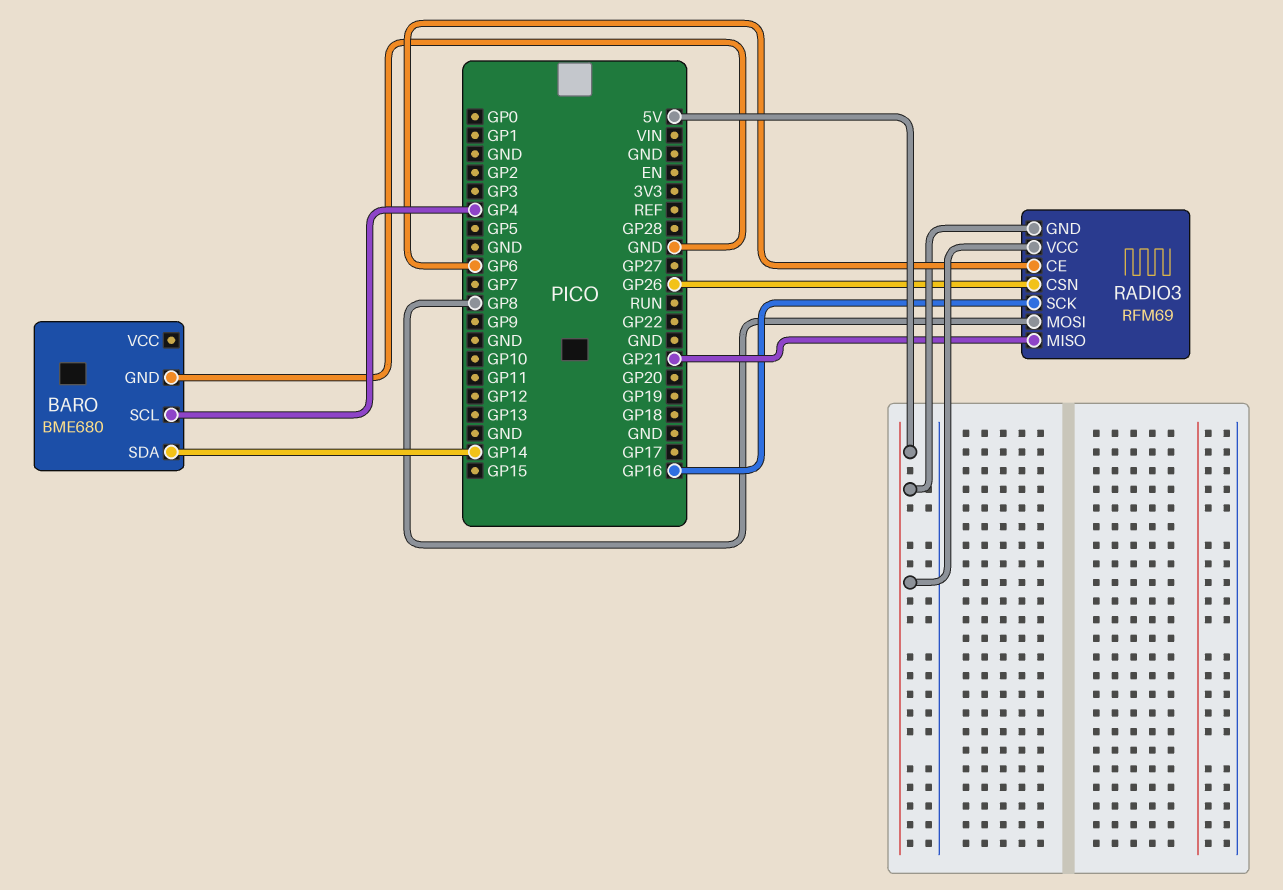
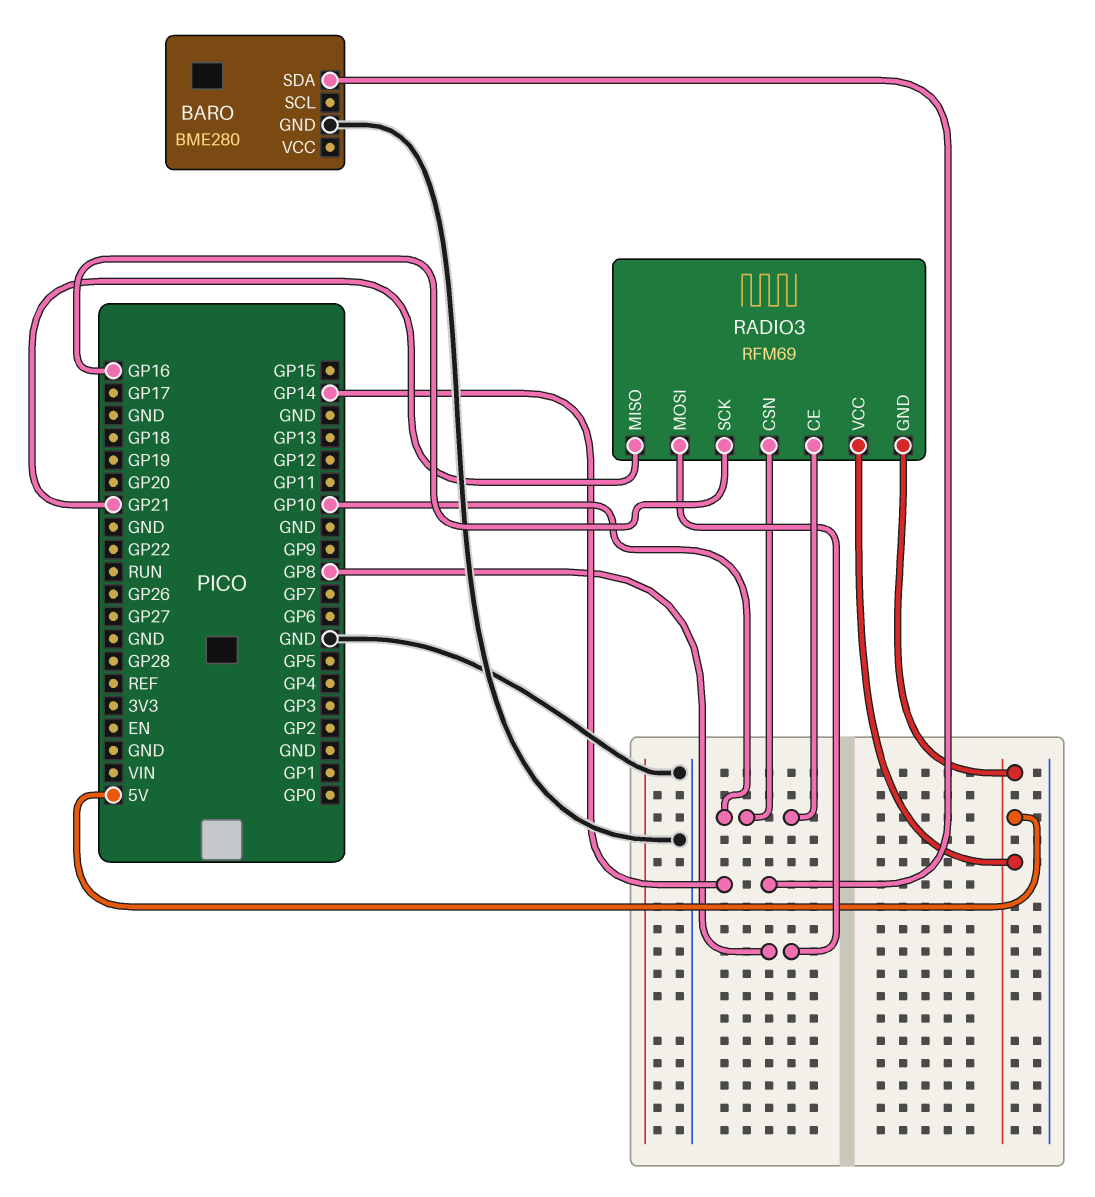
BARO: BME680 -> BME280
BARO pin SCL: GP4 -> none
RADIO3 pin CE: GP6 -> GP10
RADIO3 pin CSN: GP26 -> GP10

